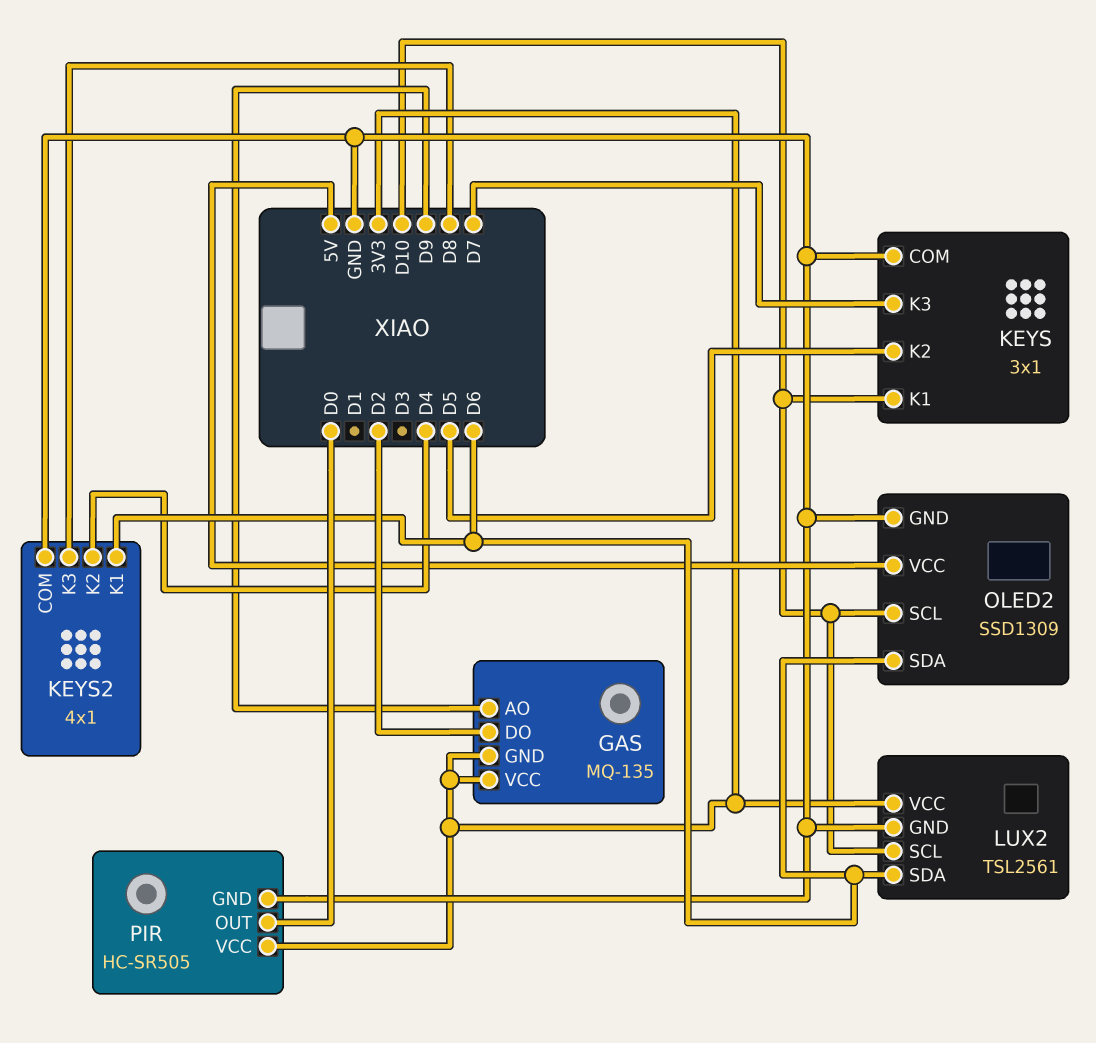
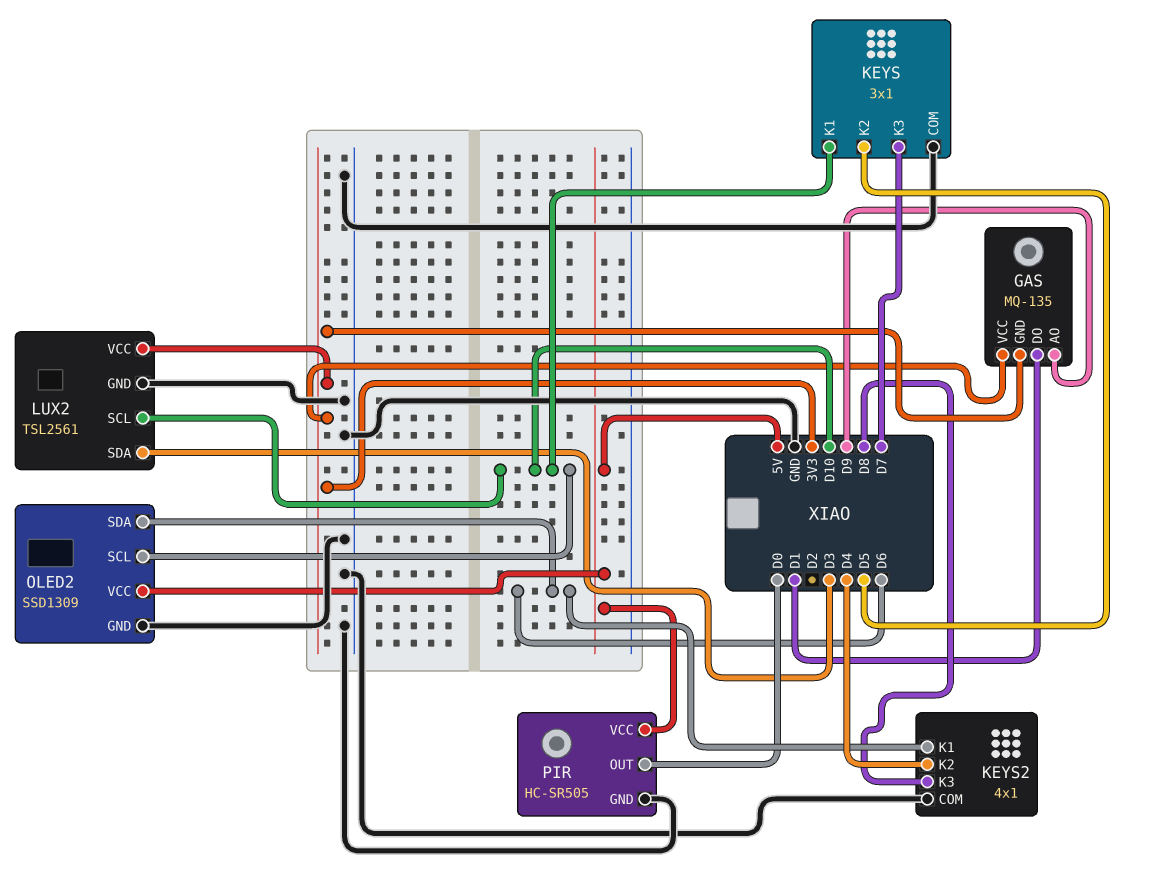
GAS pin DO: D2 -> D1
LUX2 pin SDA: D6 -> D3
PIR pin VCC: 3V3 -> 5V

